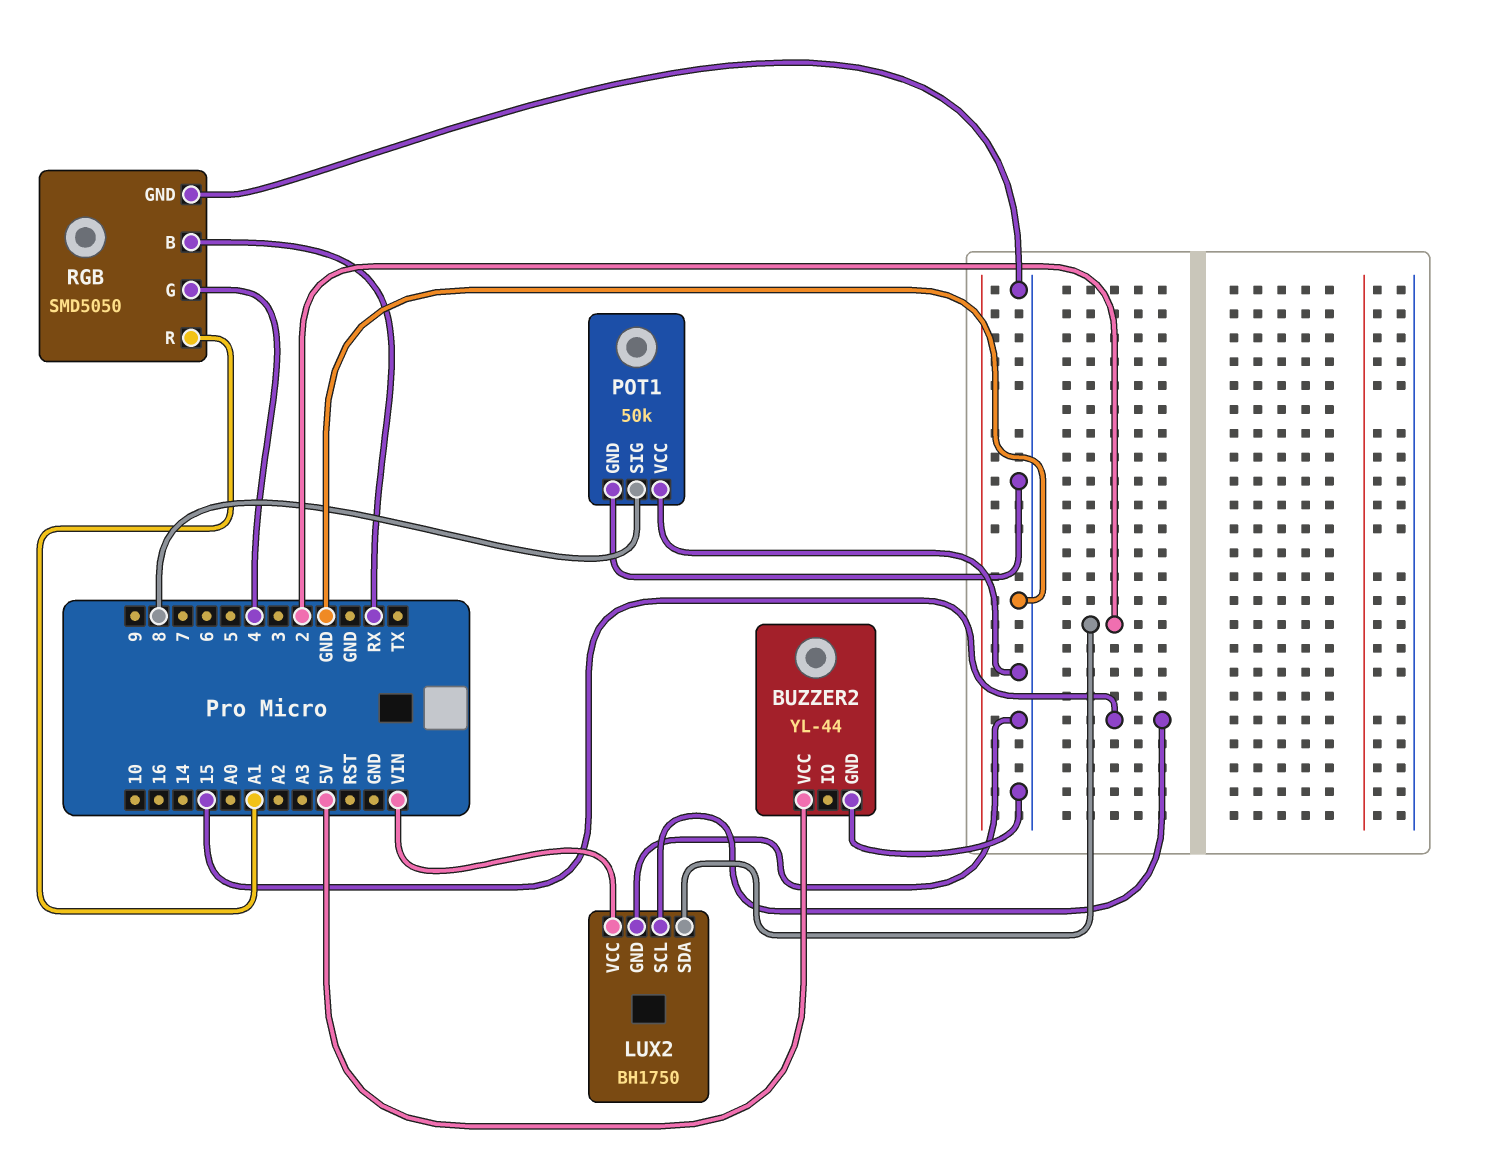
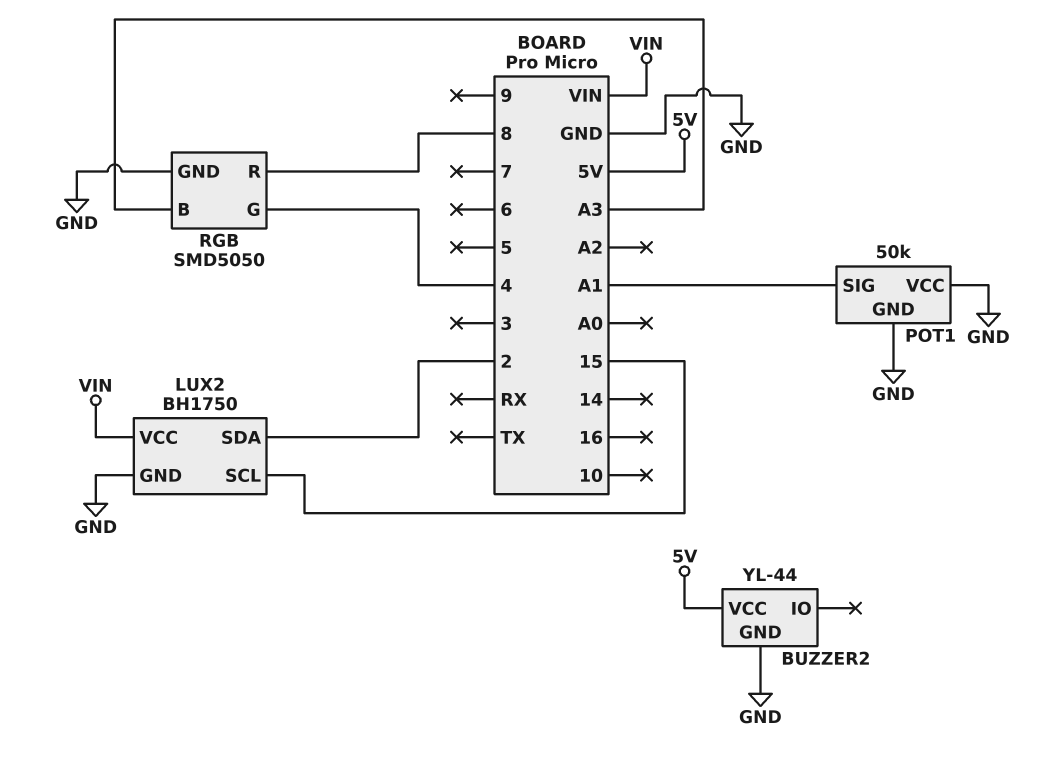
POT1 pin SIG: 8 -> A1
RGB pin B: RX -> A3
RGB pin R: A1 -> 8

